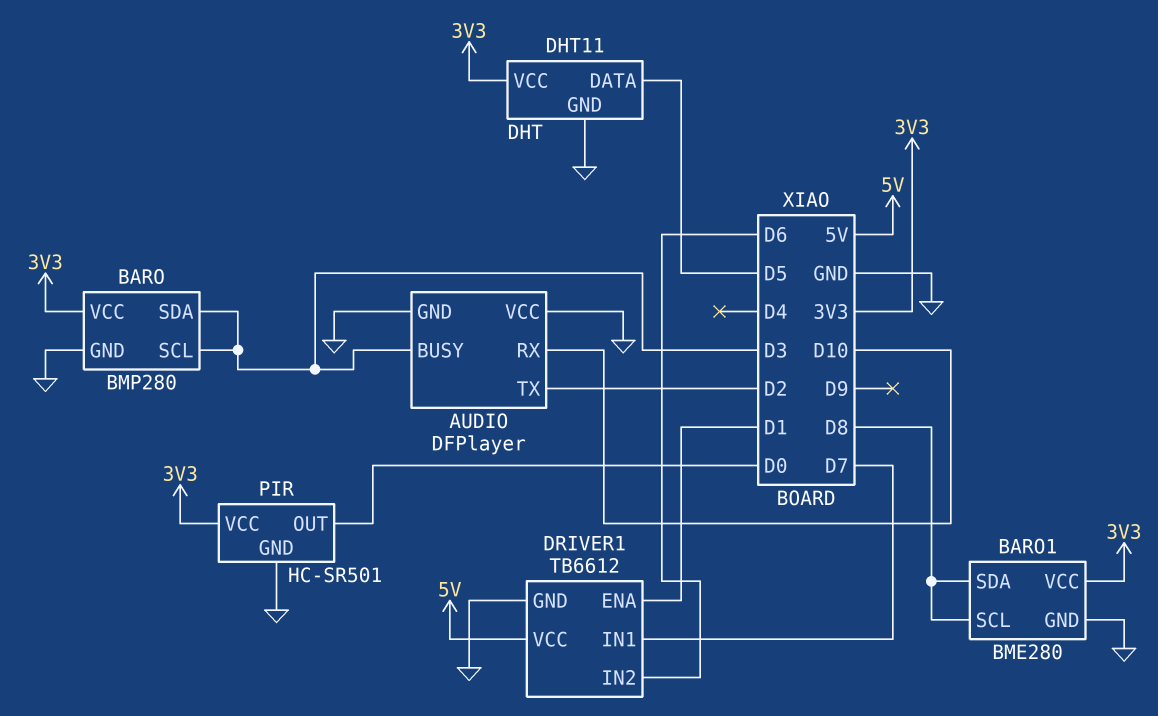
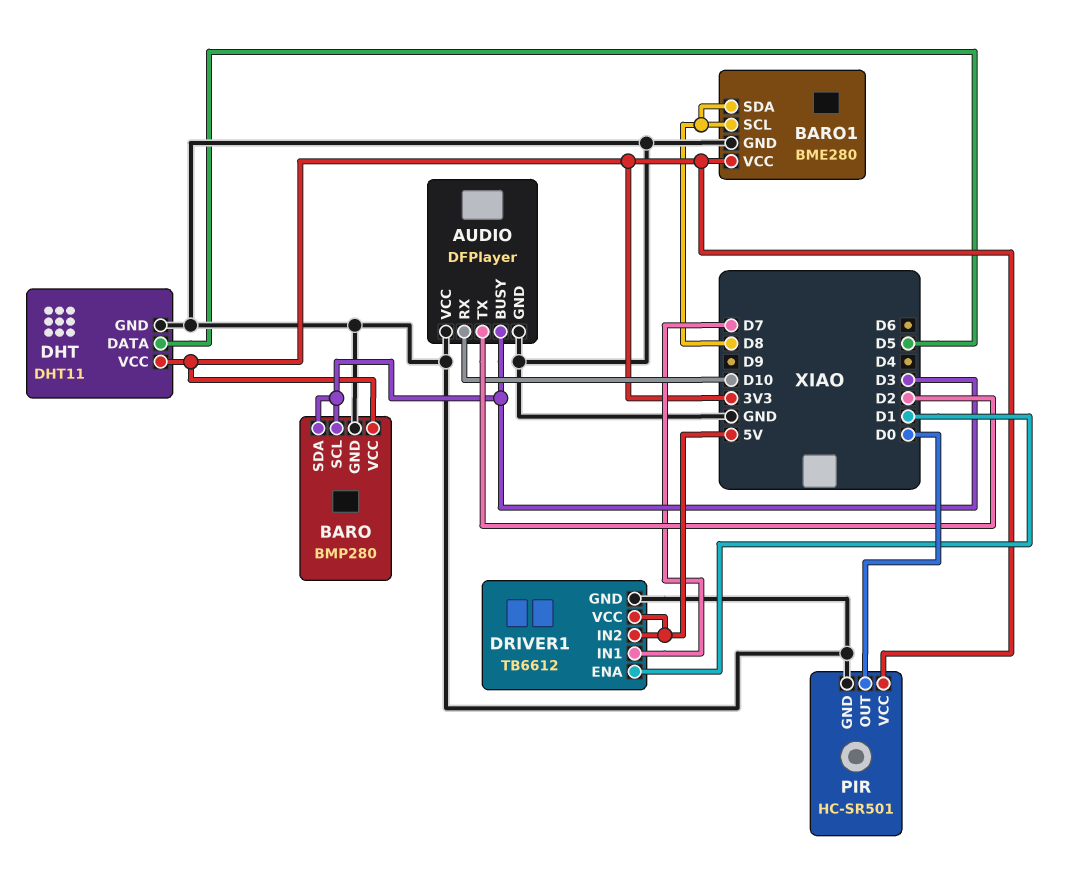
DRIVER1 pin IN2: D6 -> 5V

